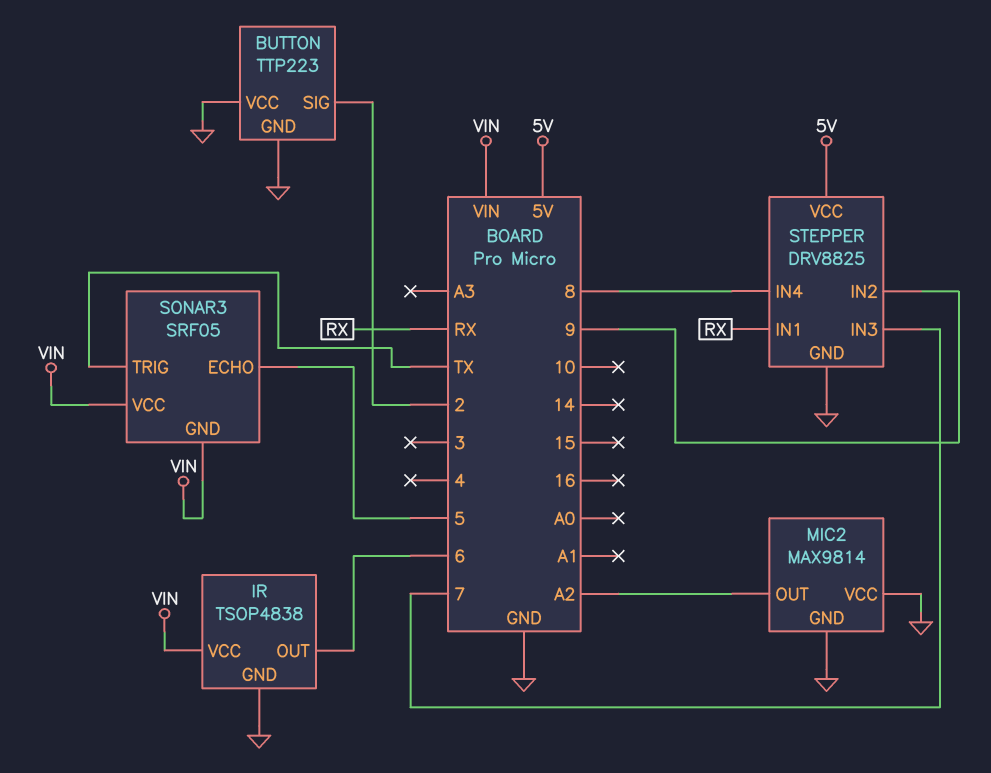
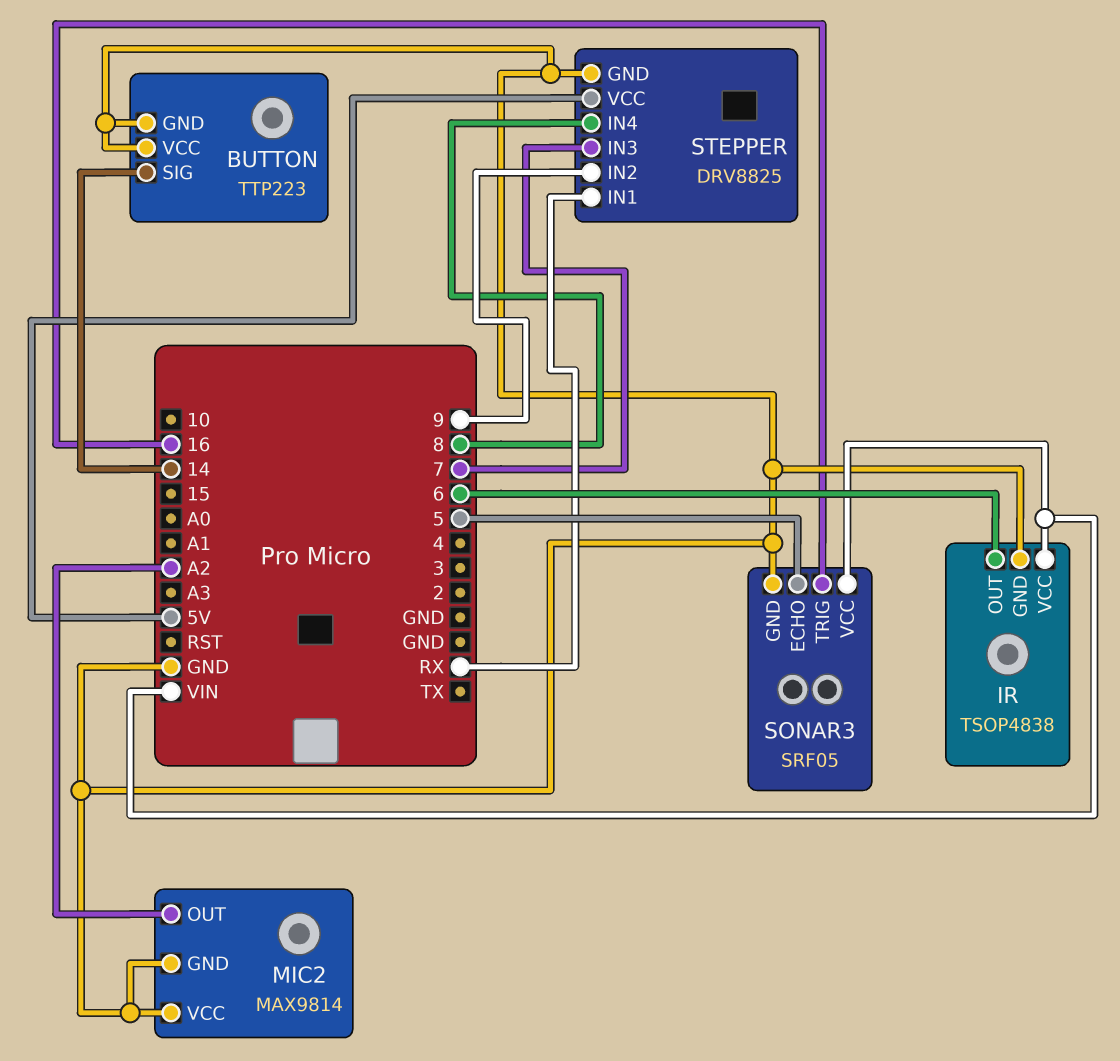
BUTTON pin SIG: 2 -> 14
SONAR3 pin GND: VIN -> GND
SONAR3 pin TRIG: TX -> 16

